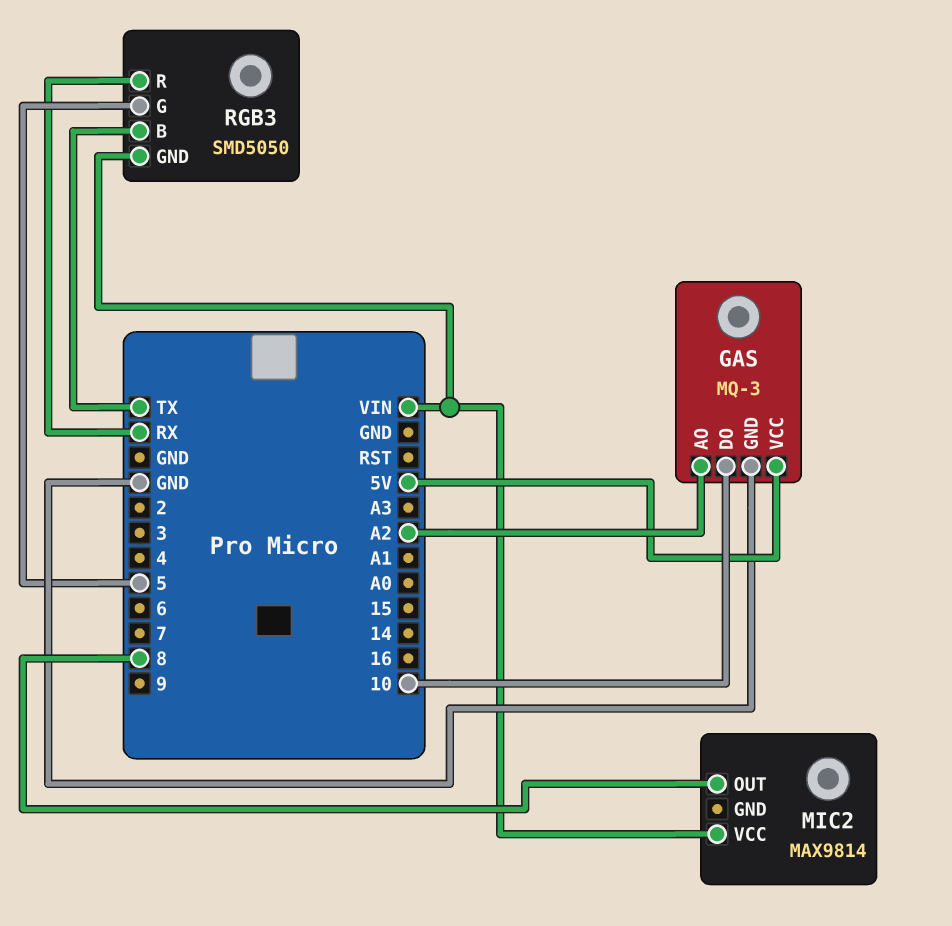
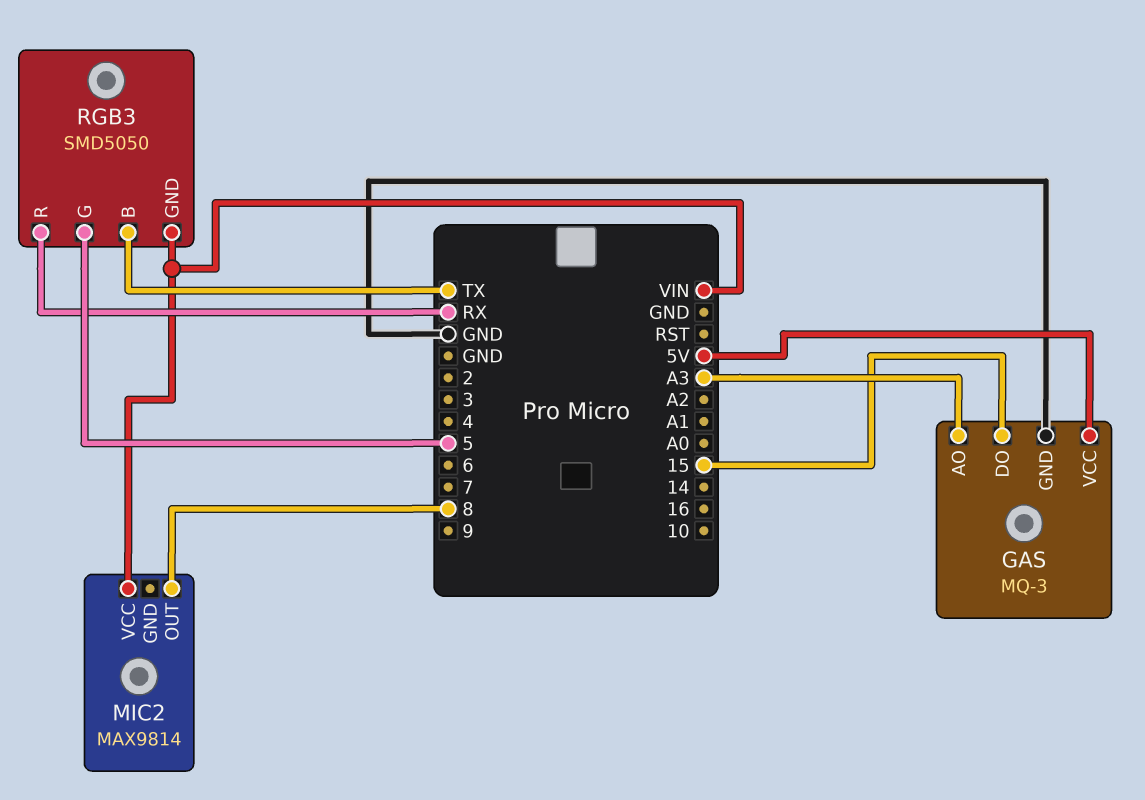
GAS pin AO: A2 -> A3
GAS pin DO: 10 -> 15

